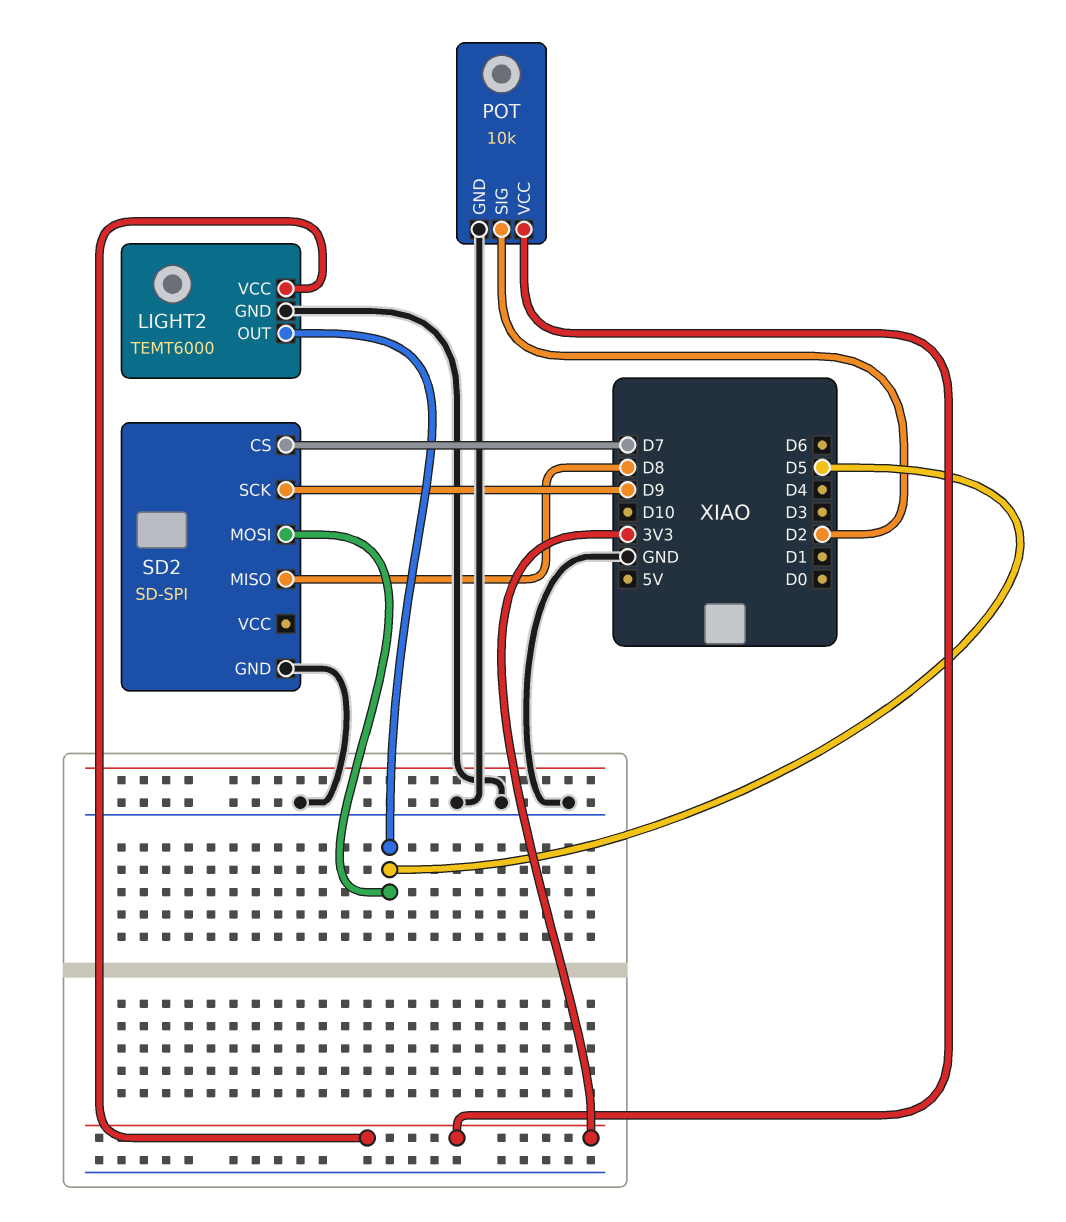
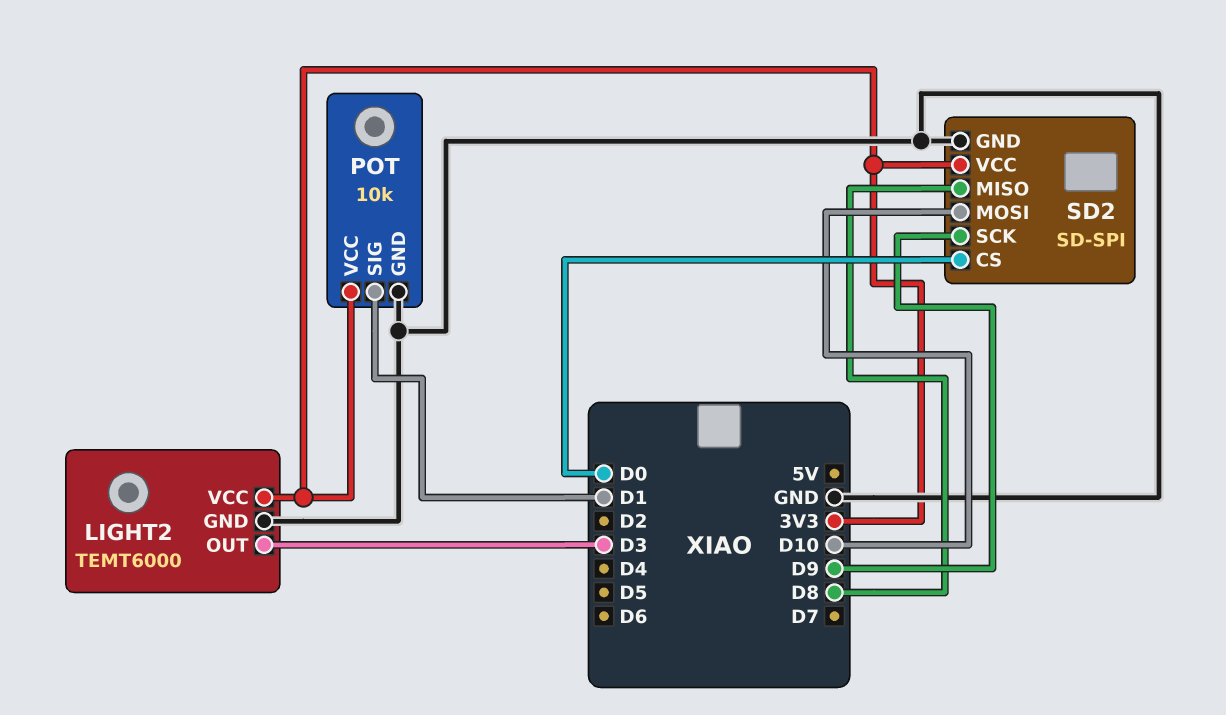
LIGHT2 pin OUT: D5 -> D3
POT pin SIG: D2 -> D1
SD2 pin CS: D7 -> D0
SD2 pin MOSI: D5 -> D10
SD2 pin VCC: none -> 3V3

